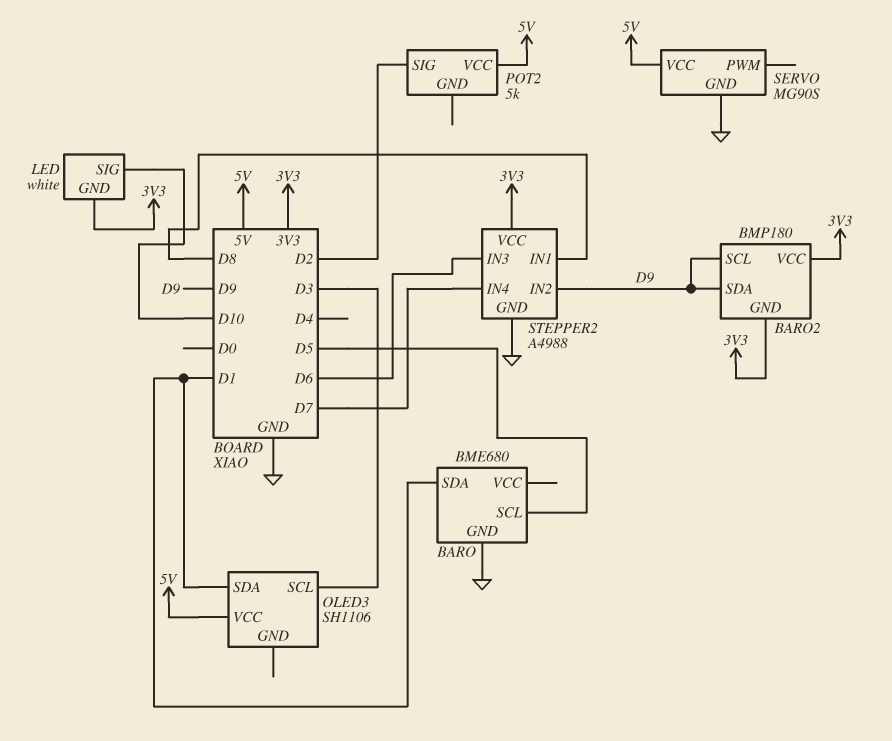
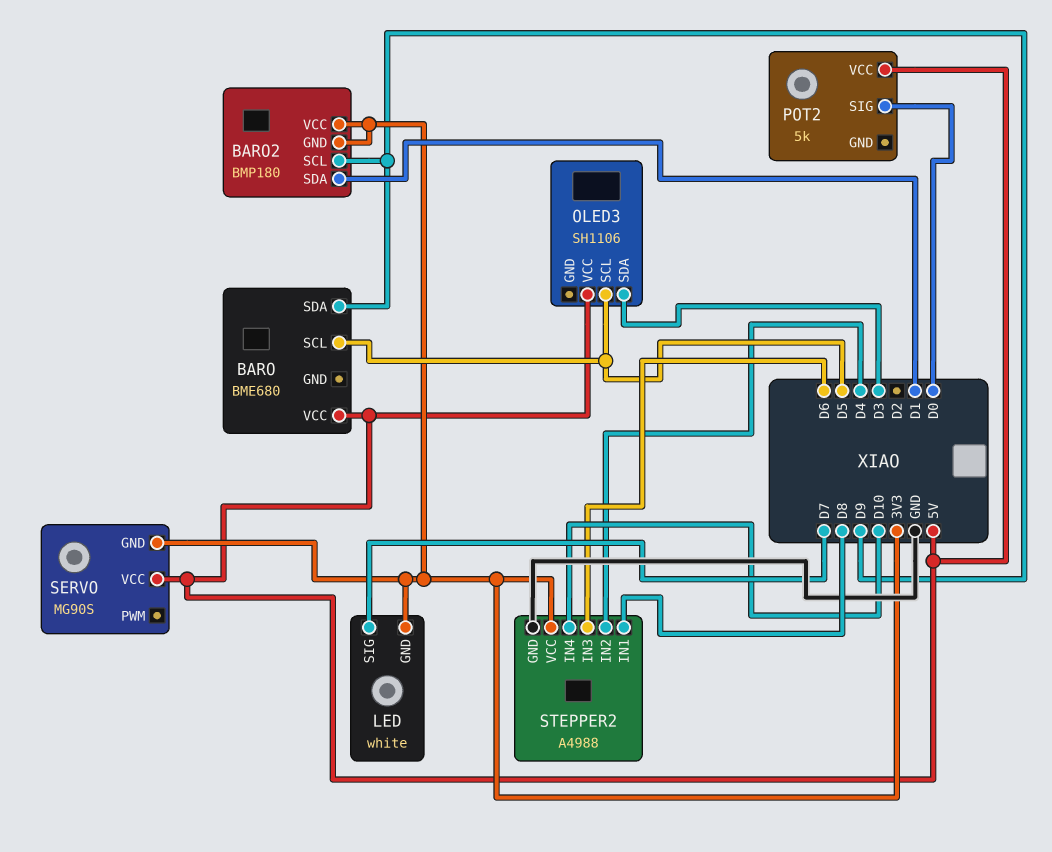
BARO pin GND: GND -> none
BARO pin SDA: D1 -> D9
BARO pin VCC: none -> 5V
BARO2 pin SDA: D9 -> D1
LED pin SIG: D10 -> D7
OLED3 pin SCL: D3 -> D5
OLED3 pin SDA: D1 -> D3
POT2 pin SIG: D2 -> D0
SERVO pin GND: GND -> 3V3
STEPPER2 pin IN2: D9 -> D4
STEPPER2 pin IN4: D7 -> D10

